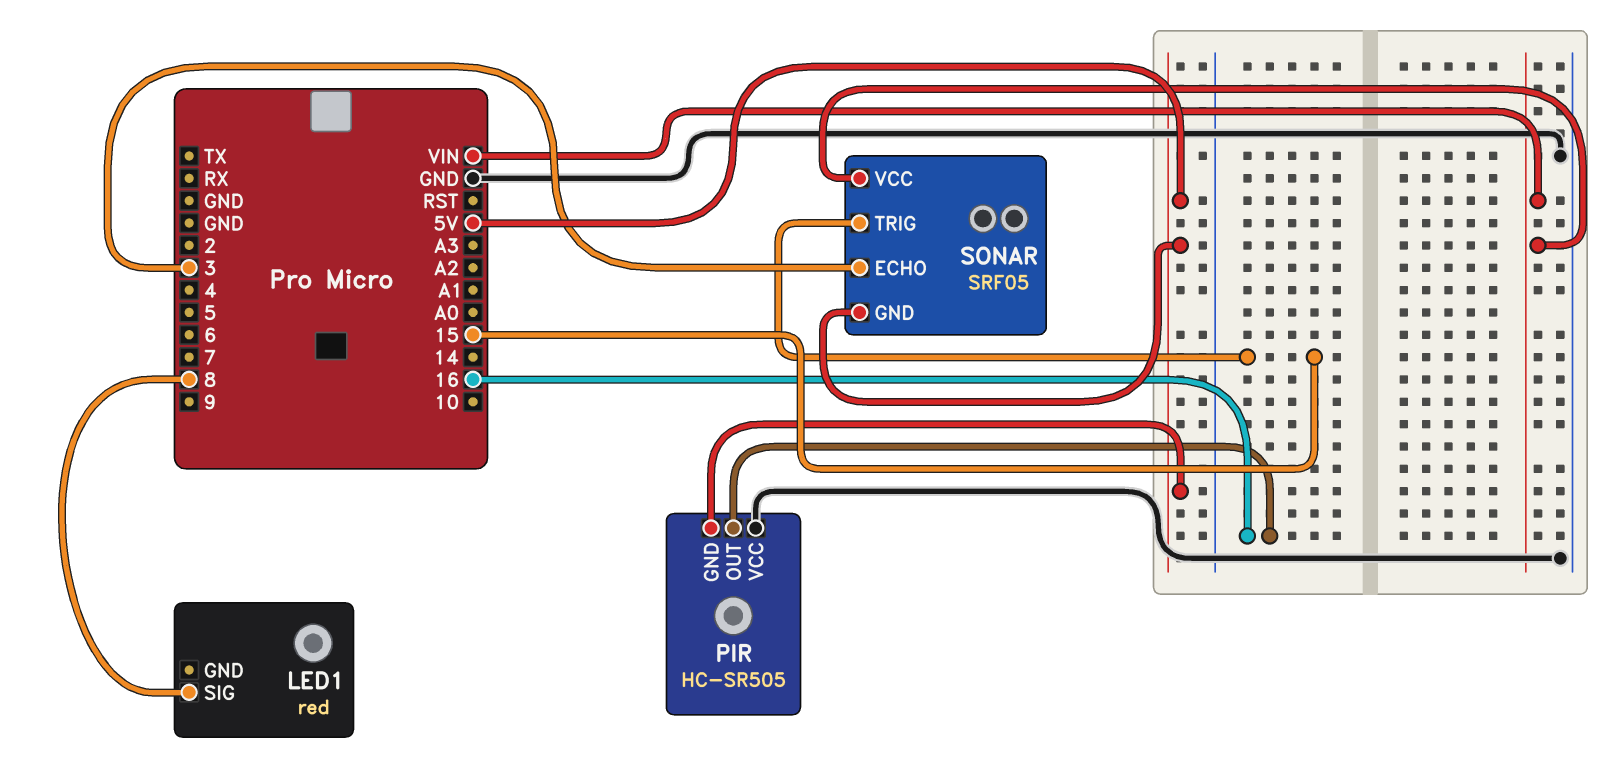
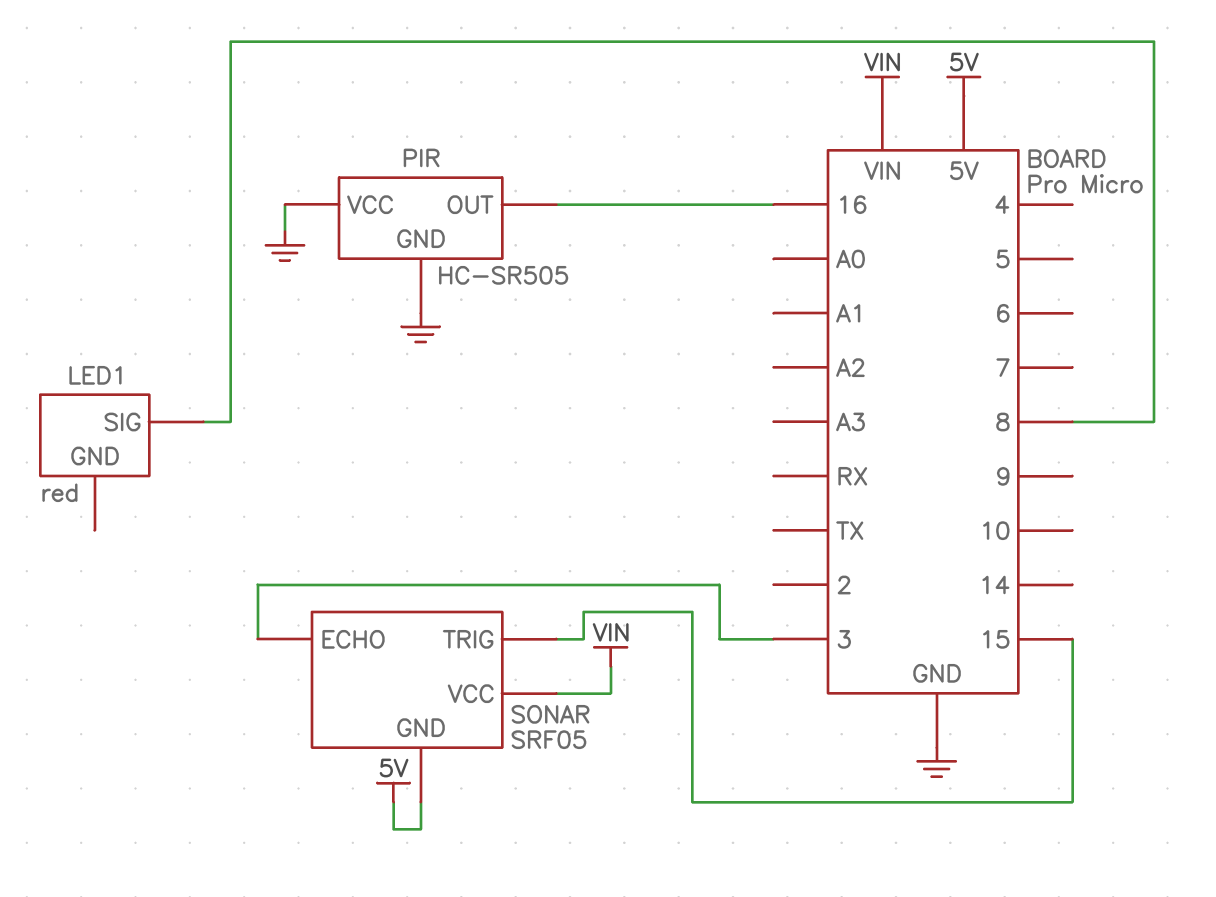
PIR pin GND: 5V -> GND

